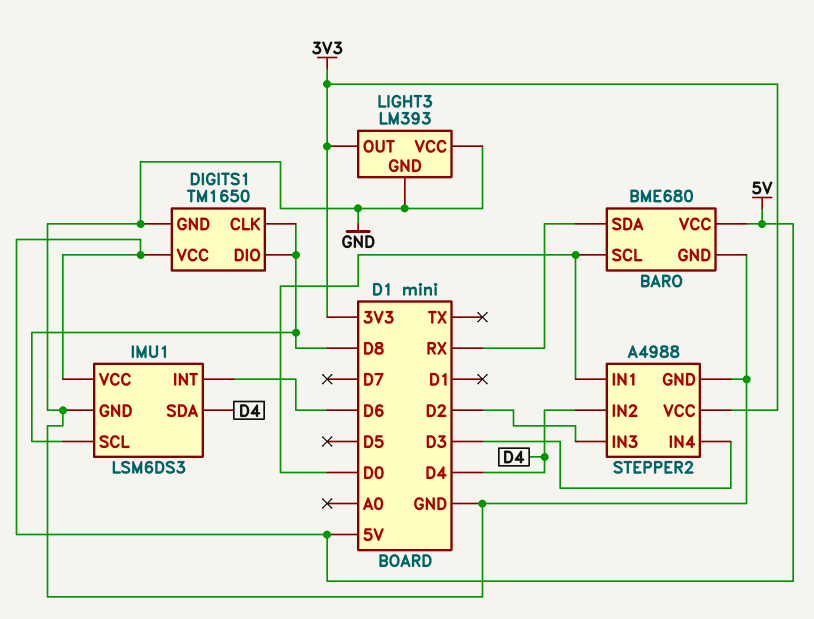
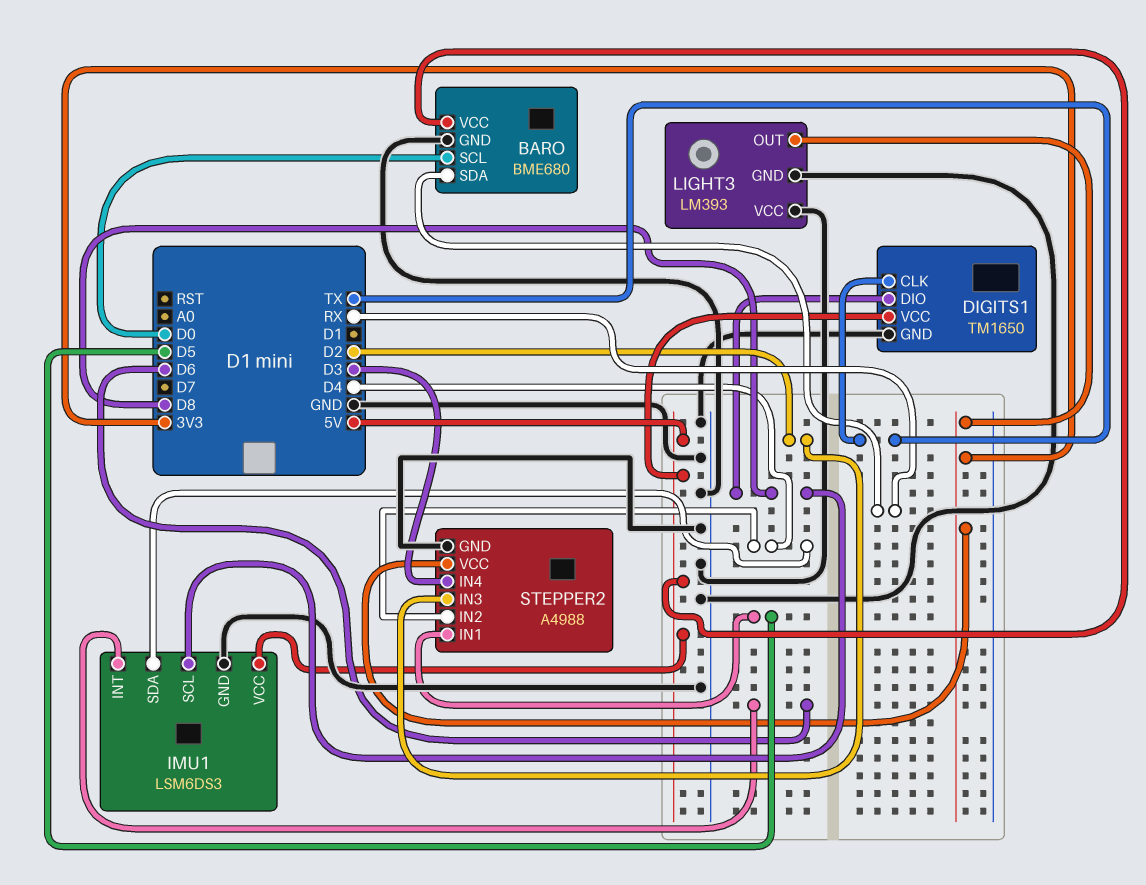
DIGITS1 pin CLK: D8 -> TX
STEPPER2 pin IN1: D0 -> D5

